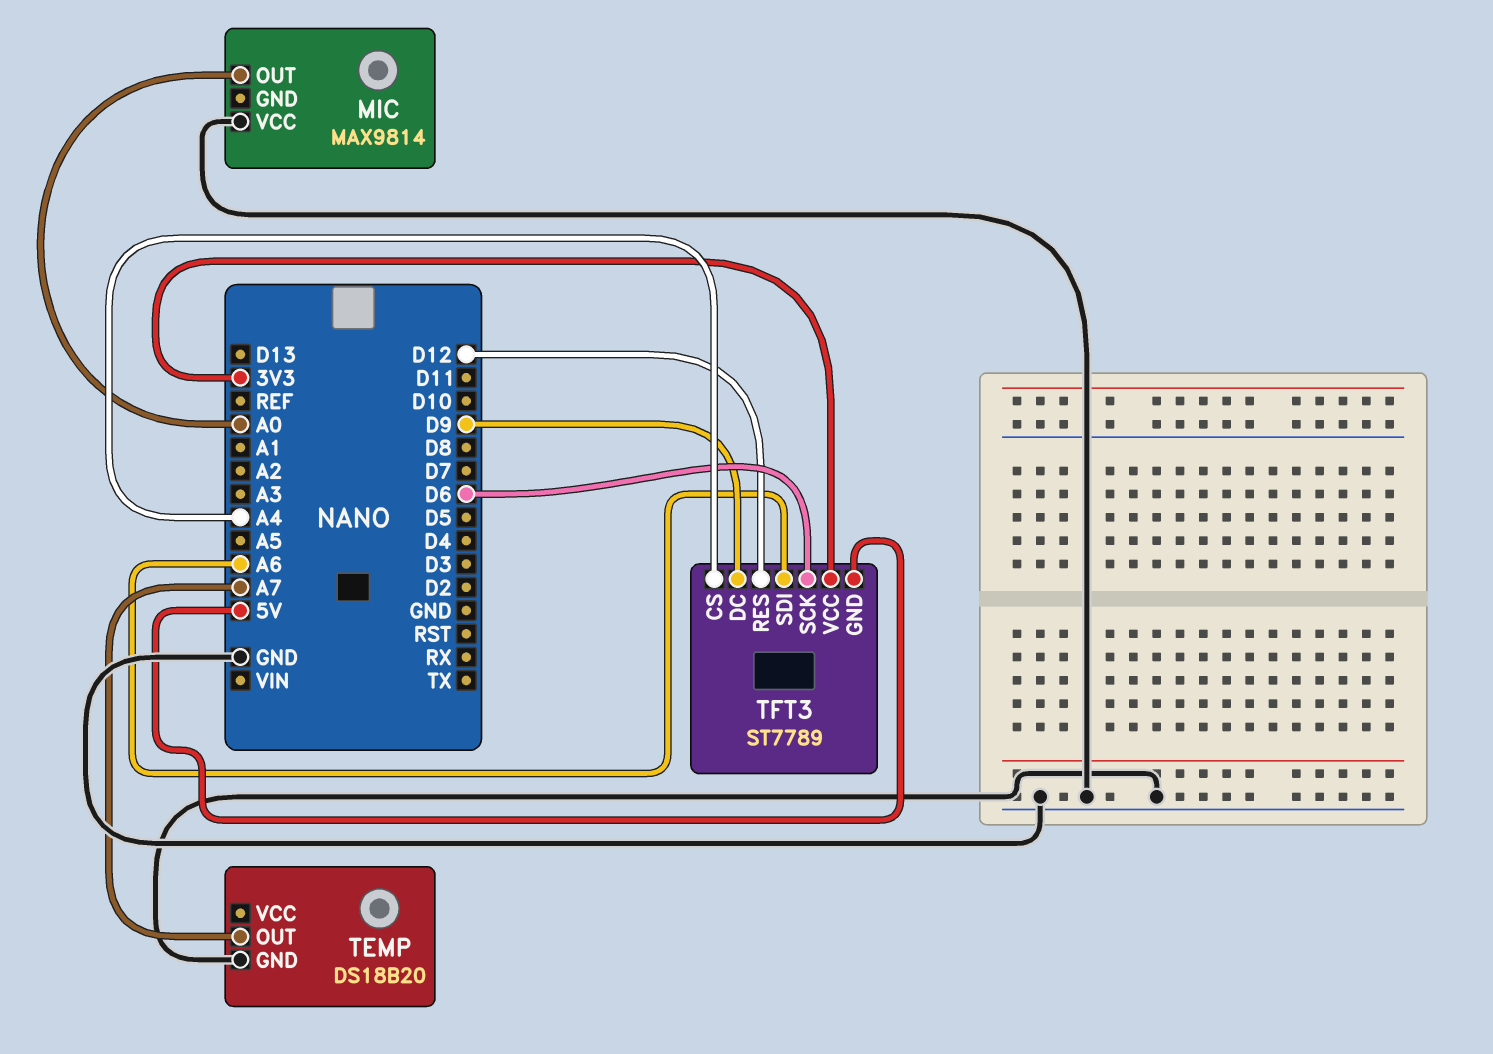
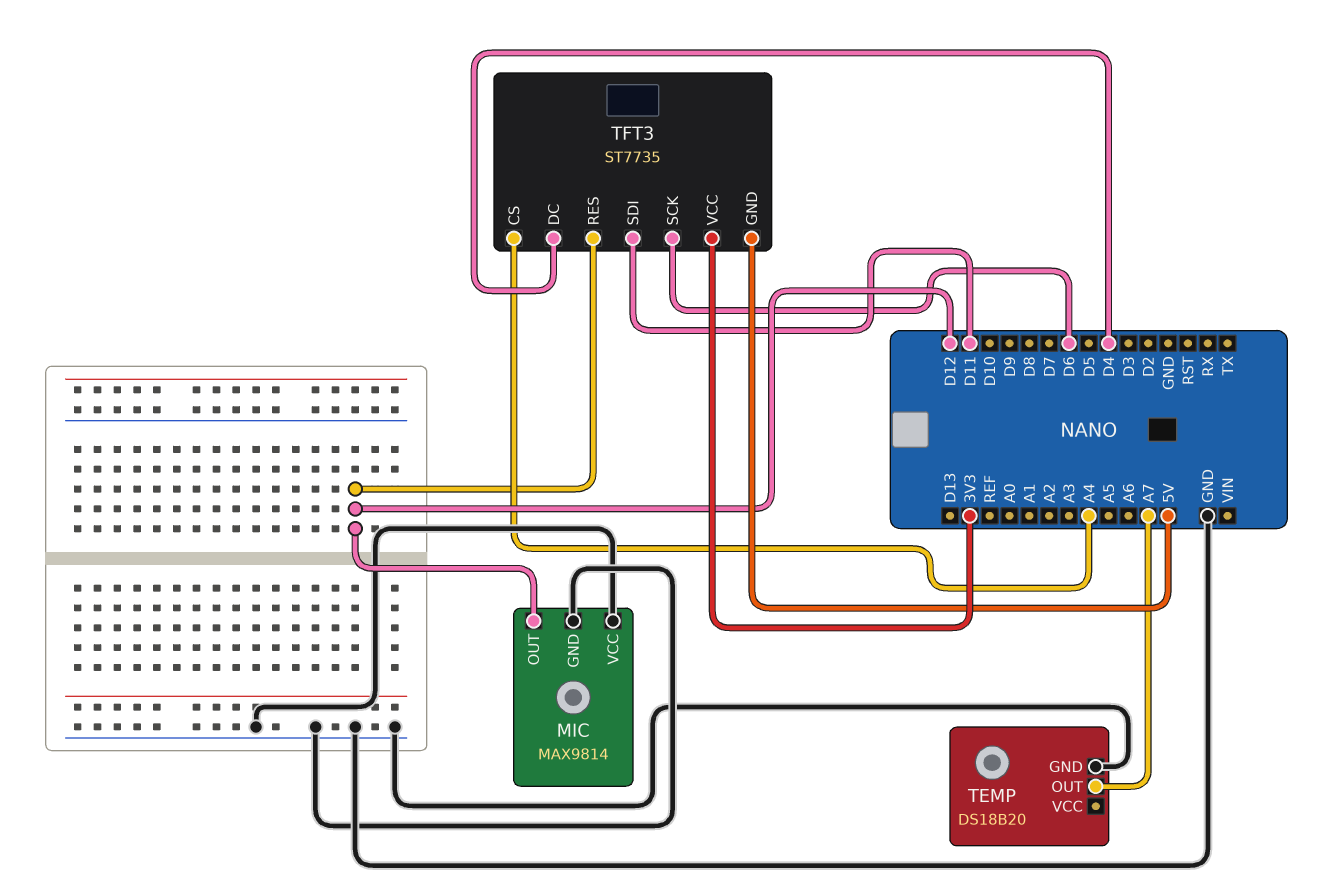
MIC pin GND: none -> GND
MIC pin OUT: A0 -> D12
TFT3: ST7789 -> ST7735
TFT3 pin DC: D9 -> D4
TFT3 pin SDI: A6 -> D11

